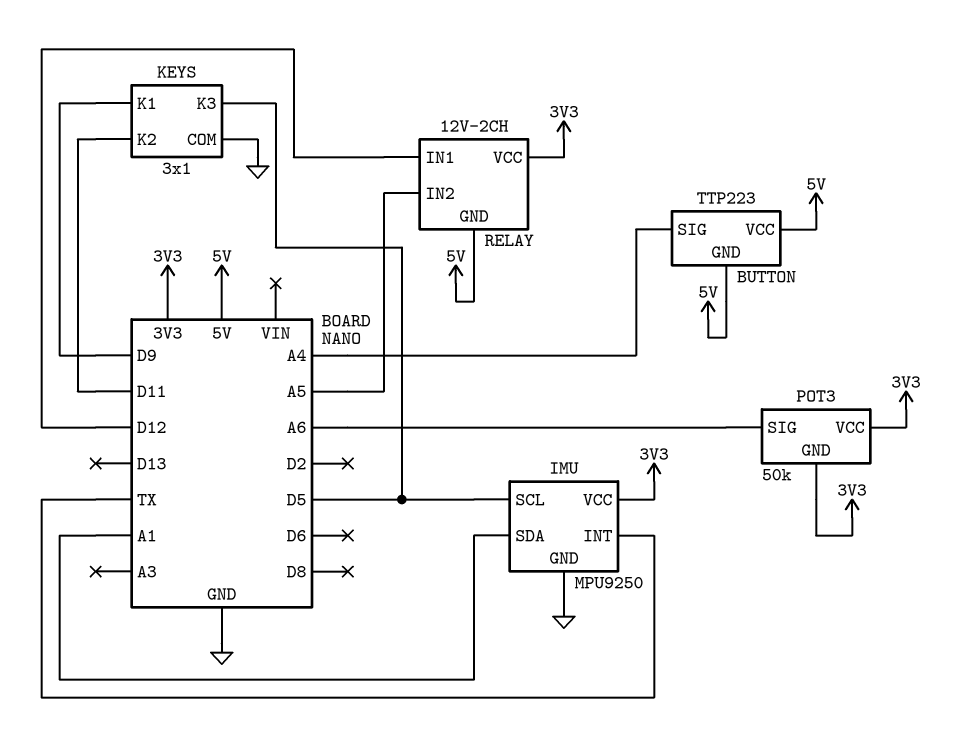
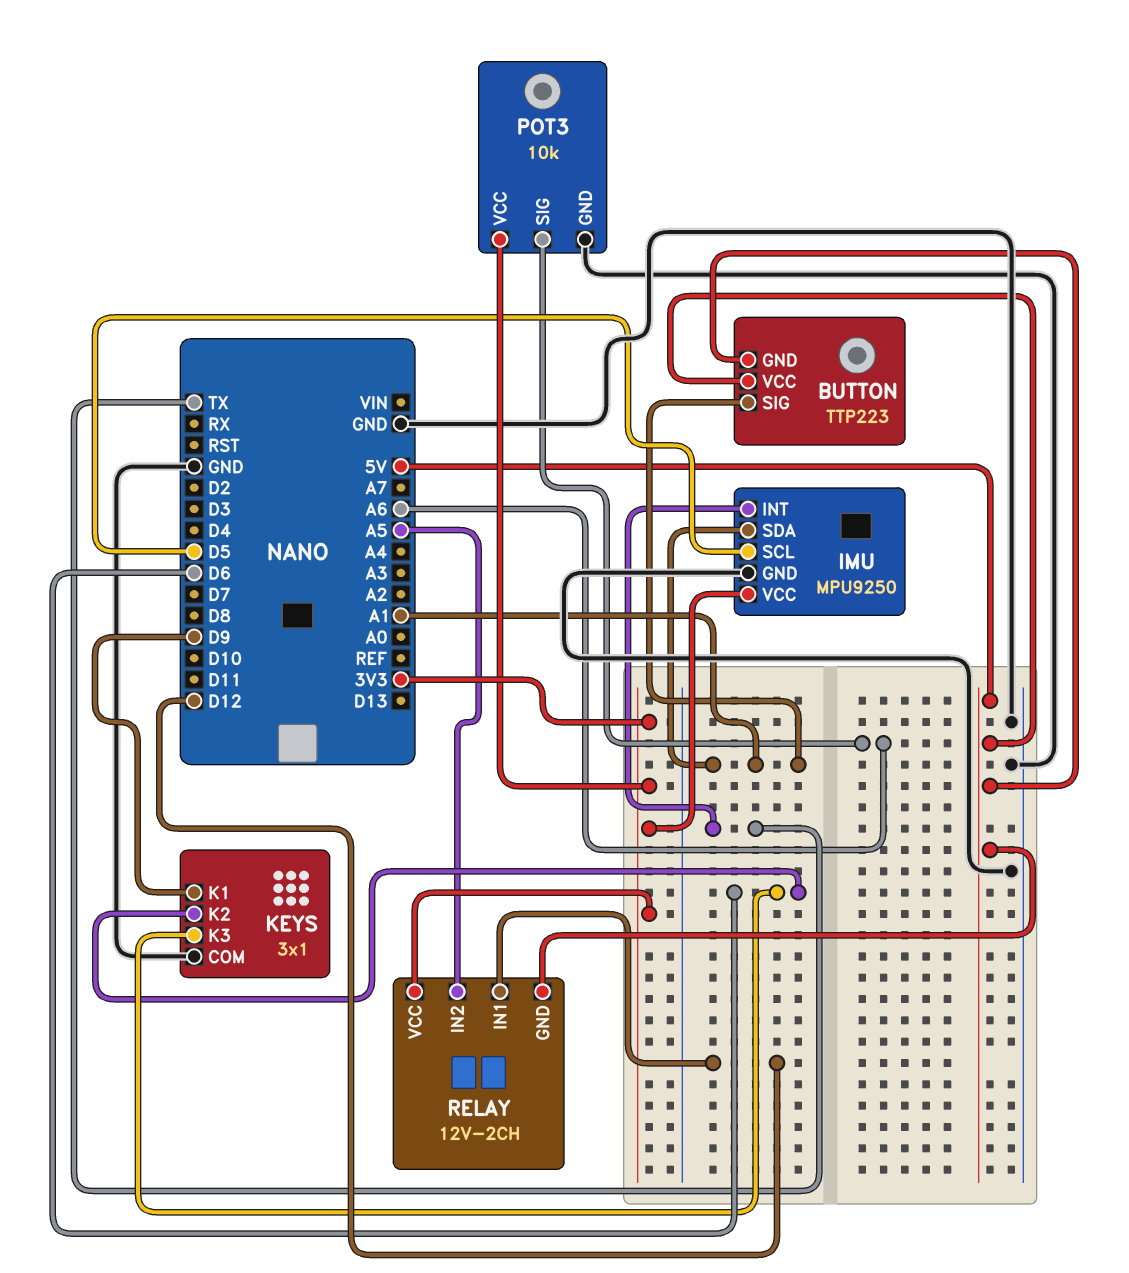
BUTTON pin SIG: A4 -> A1
KEYS pin K2: D11 -> D6
KEYS pin K3: D5 -> D6
POT3: 50k -> 10k
POT3 pin GND: 3V3 -> GND

